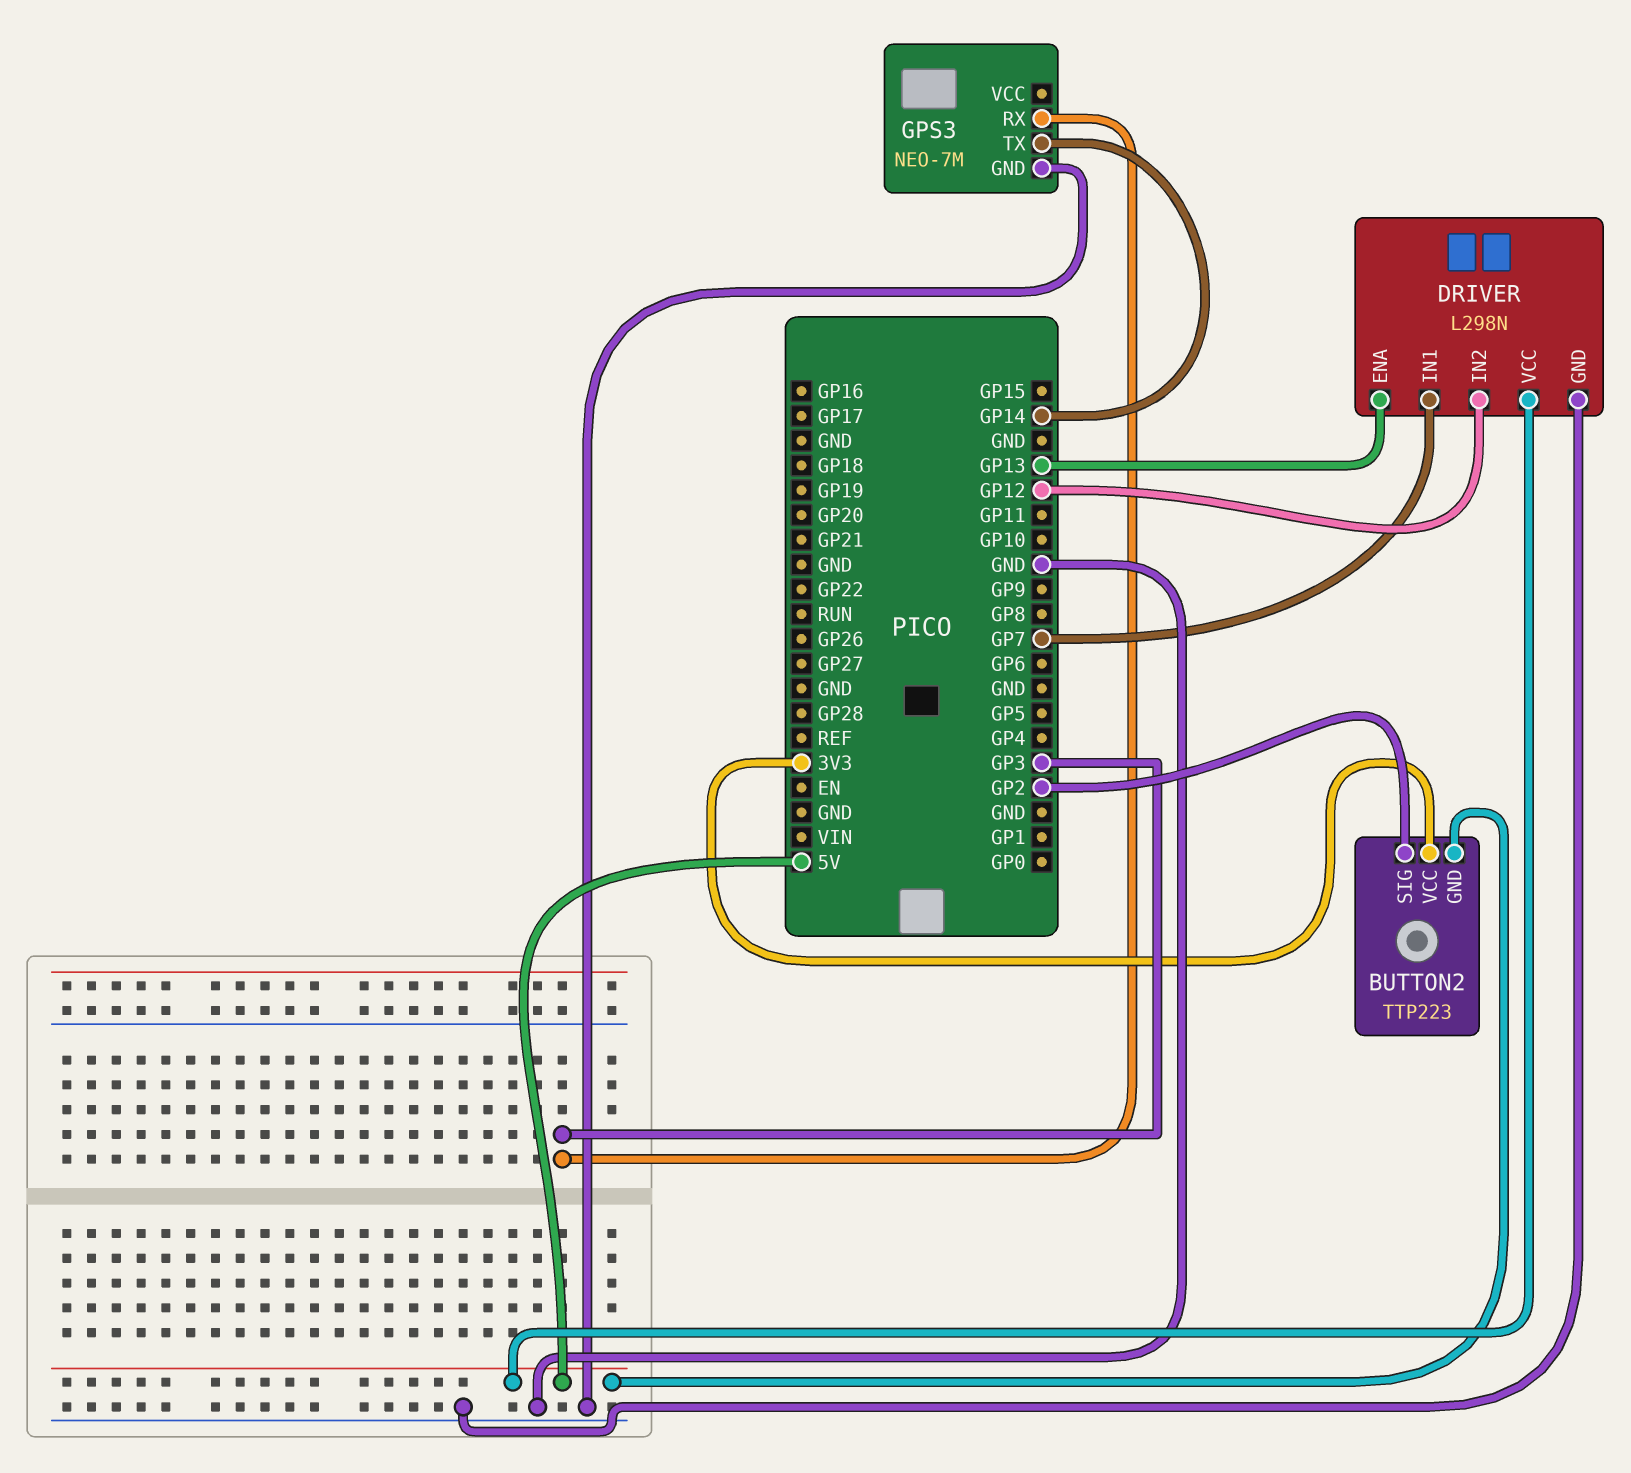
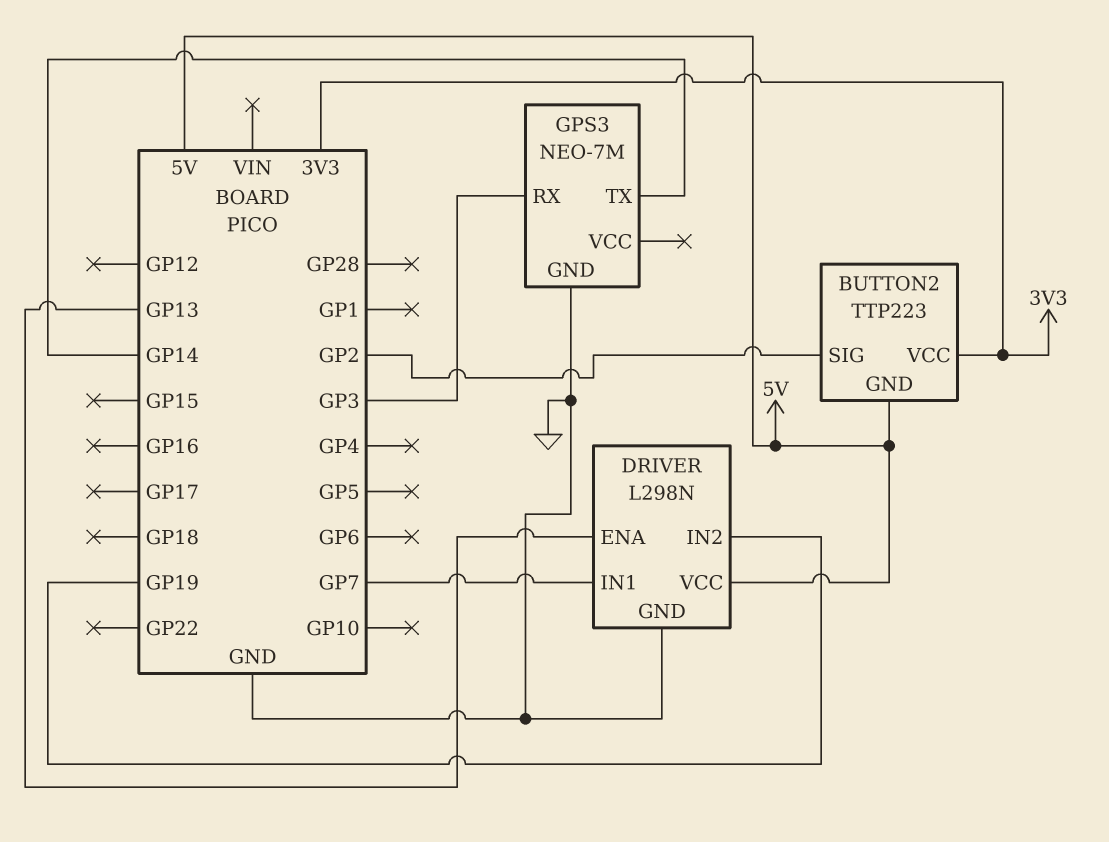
DRIVER pin IN2: GP12 -> GP19

